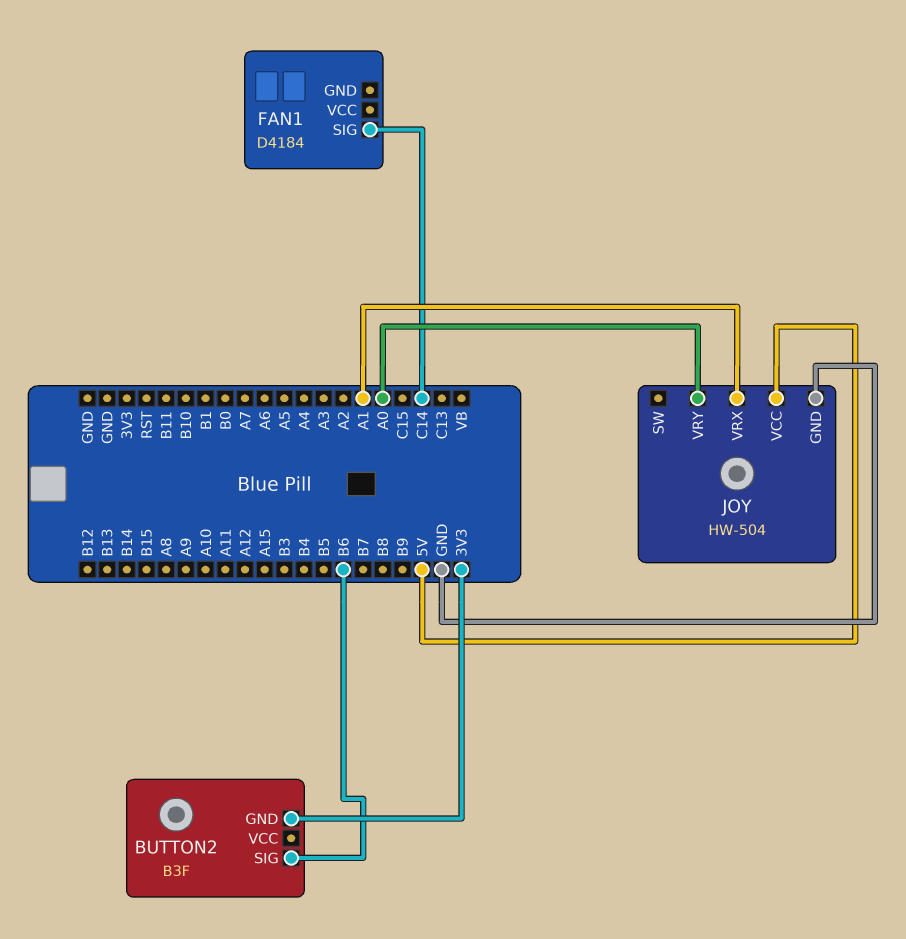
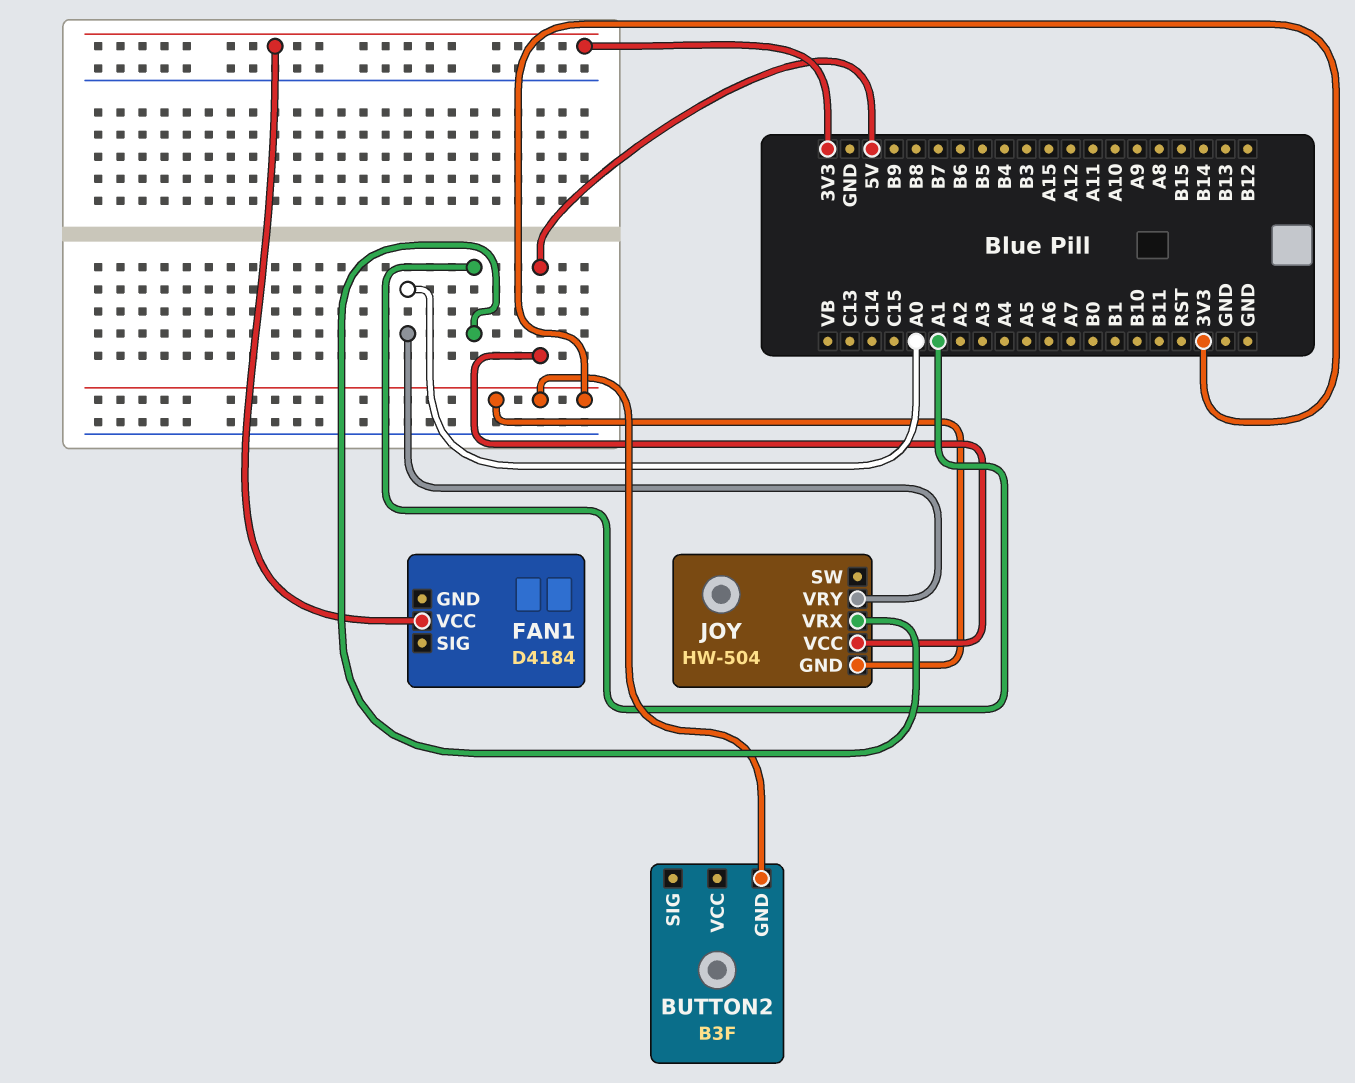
BUTTON2 pin SIG: B6 -> none
FAN1 pin SIG: C14 -> none
FAN1 pin VCC: none -> 3V3
JOY pin GND: GND -> 3V3

